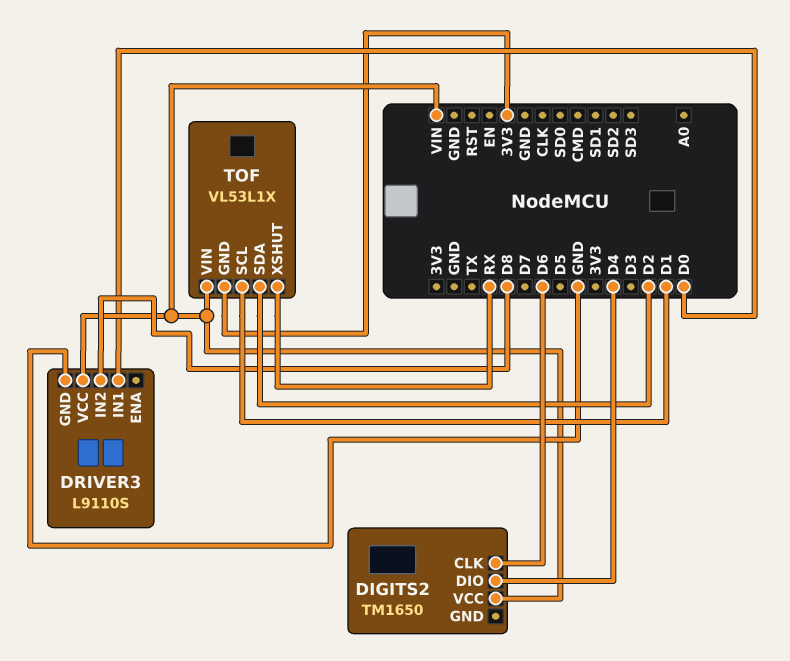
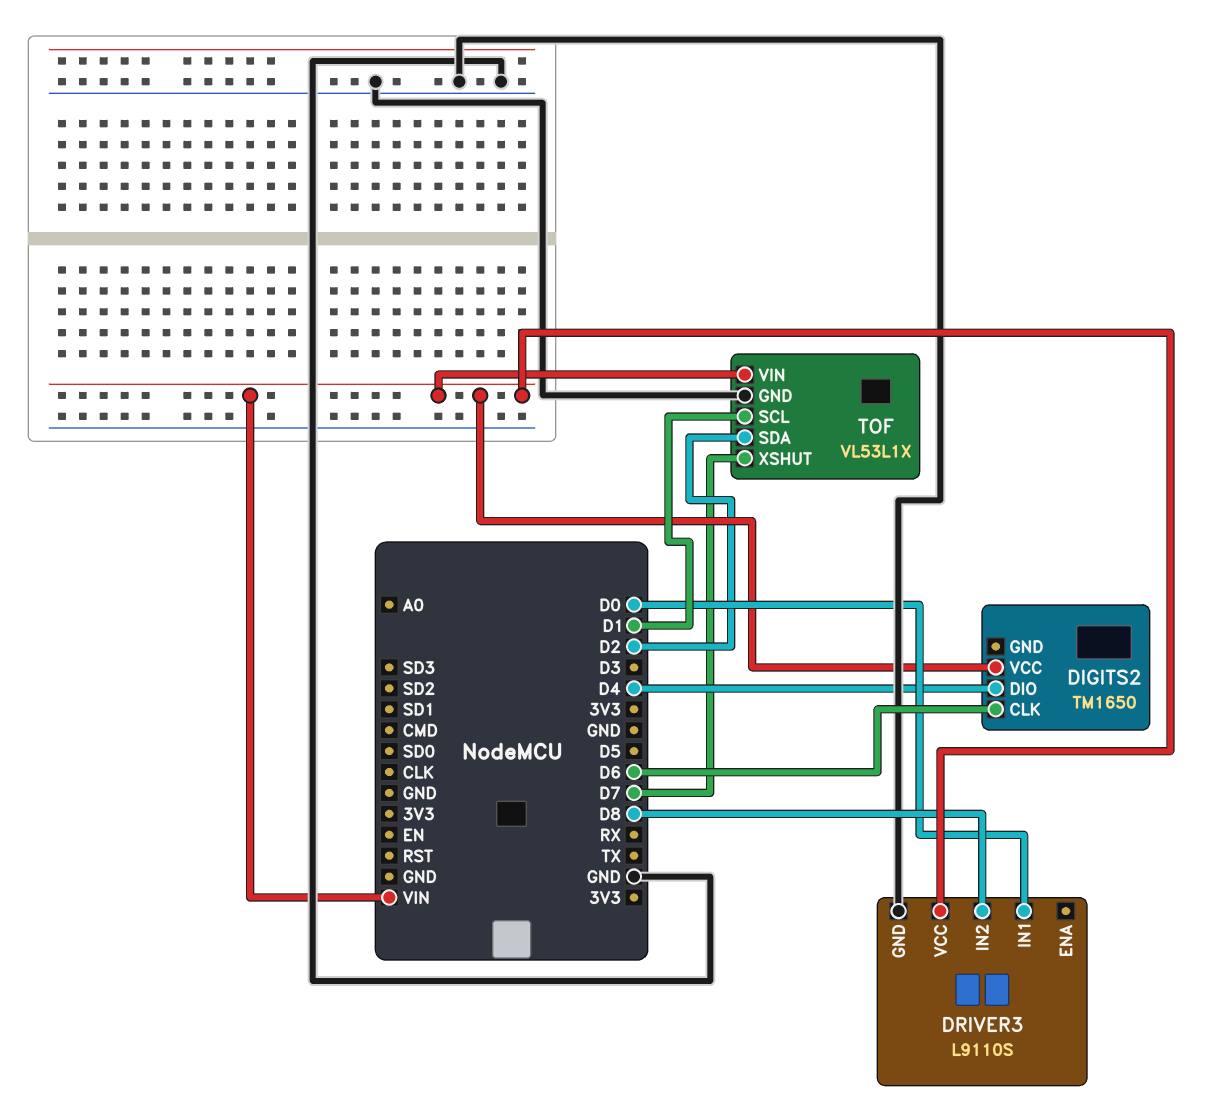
TOF pin GND: 3V3 -> GND
TOF pin XSHUT: RX -> D7

